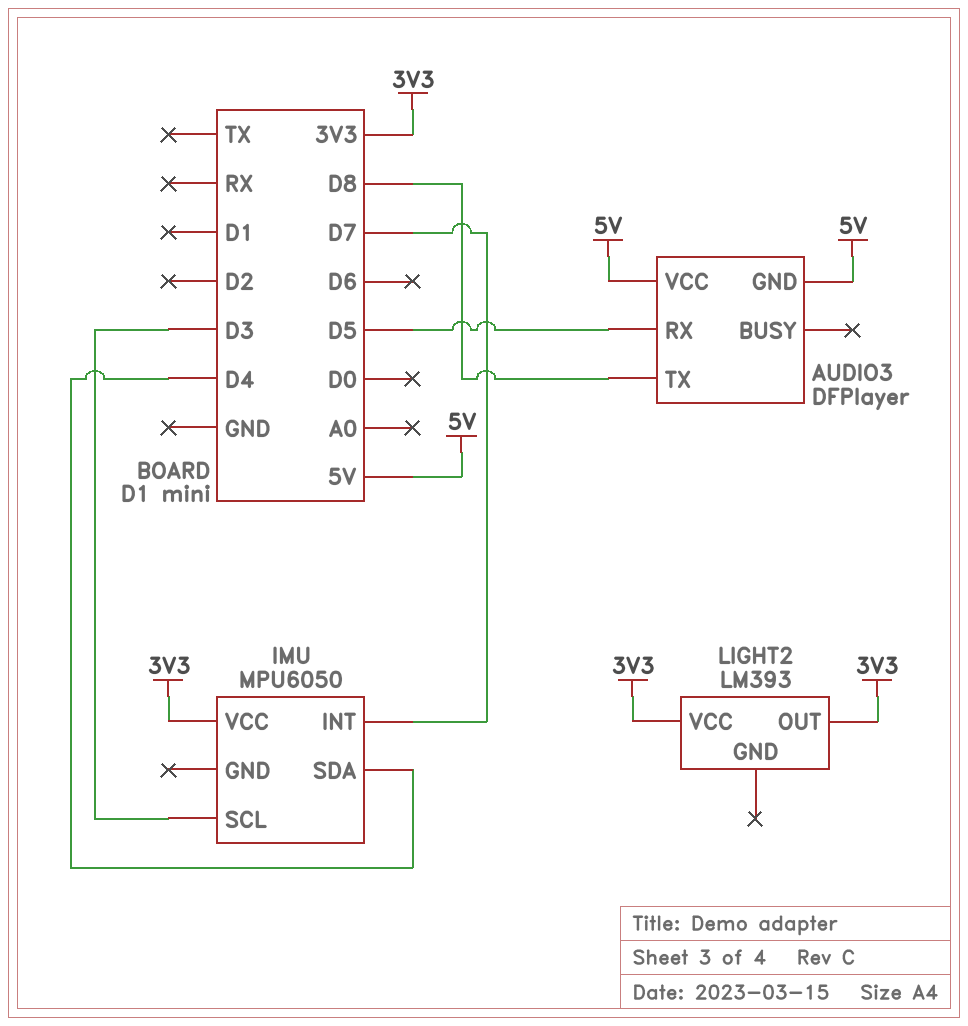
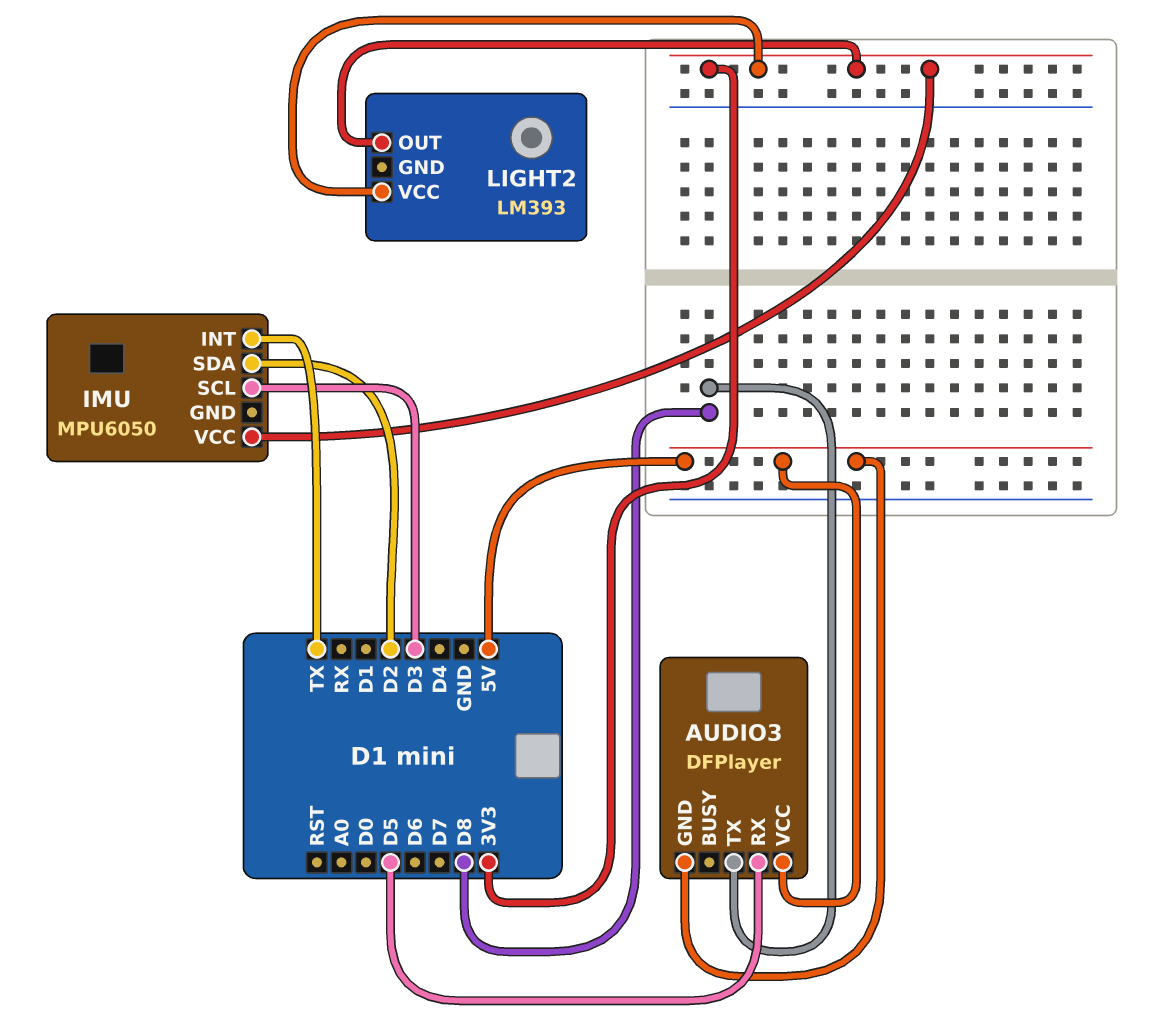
IMU pin INT: D7 -> TX
IMU pin SDA: D4 -> D2

